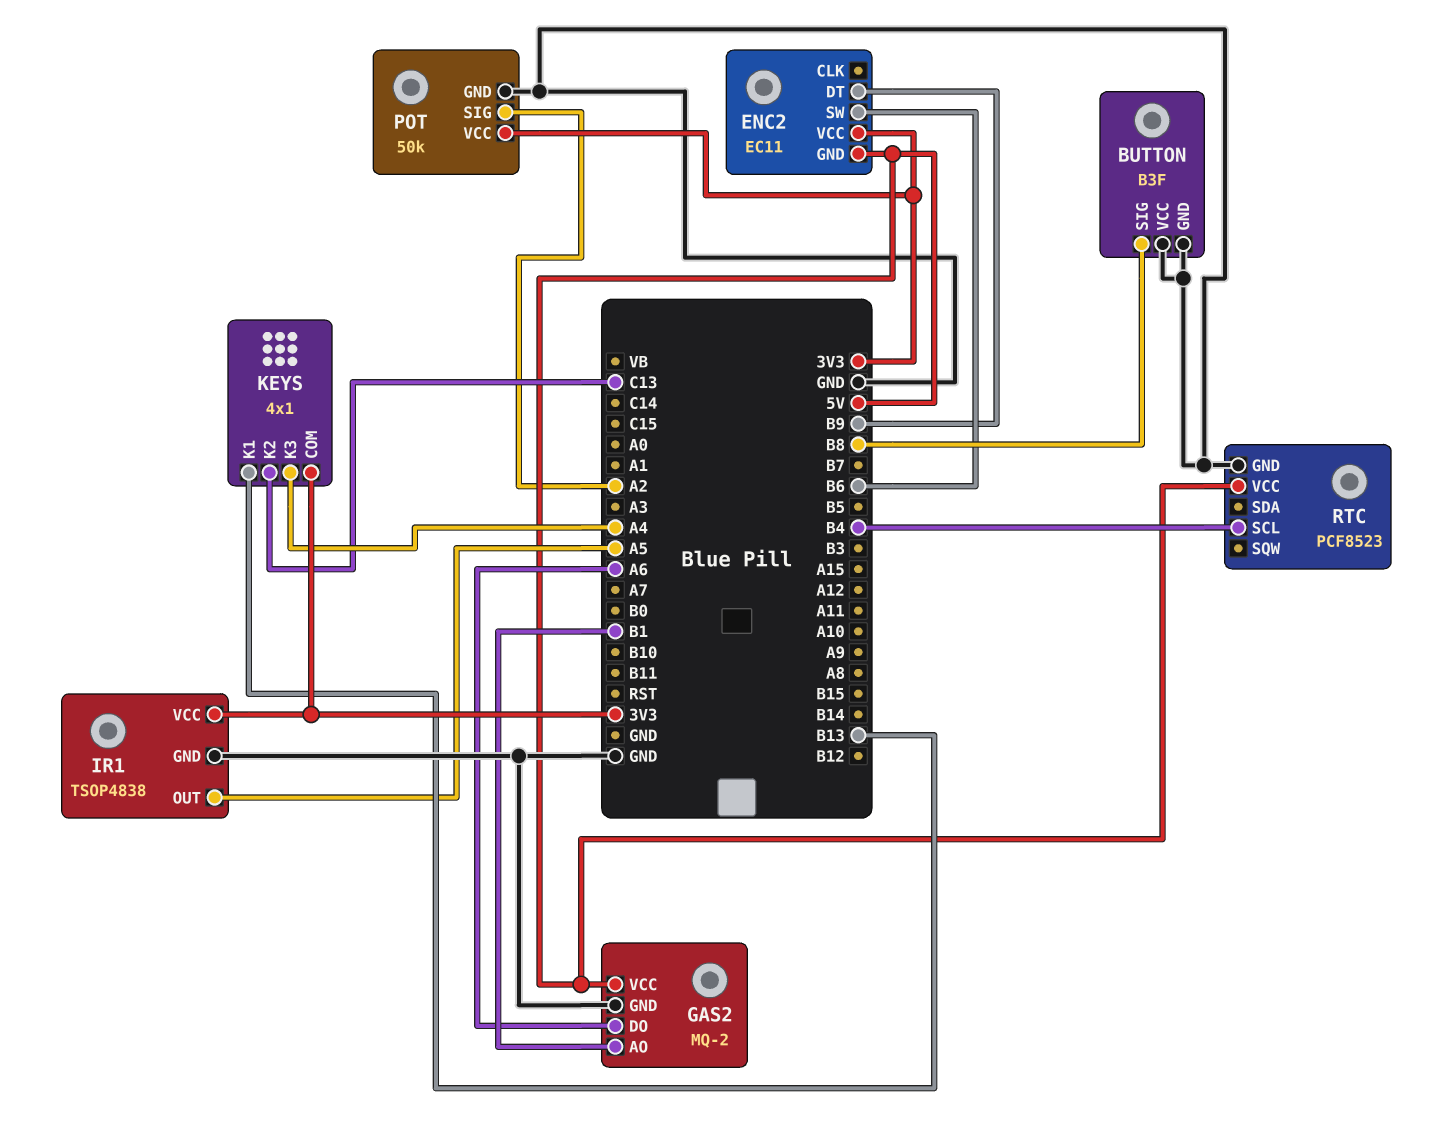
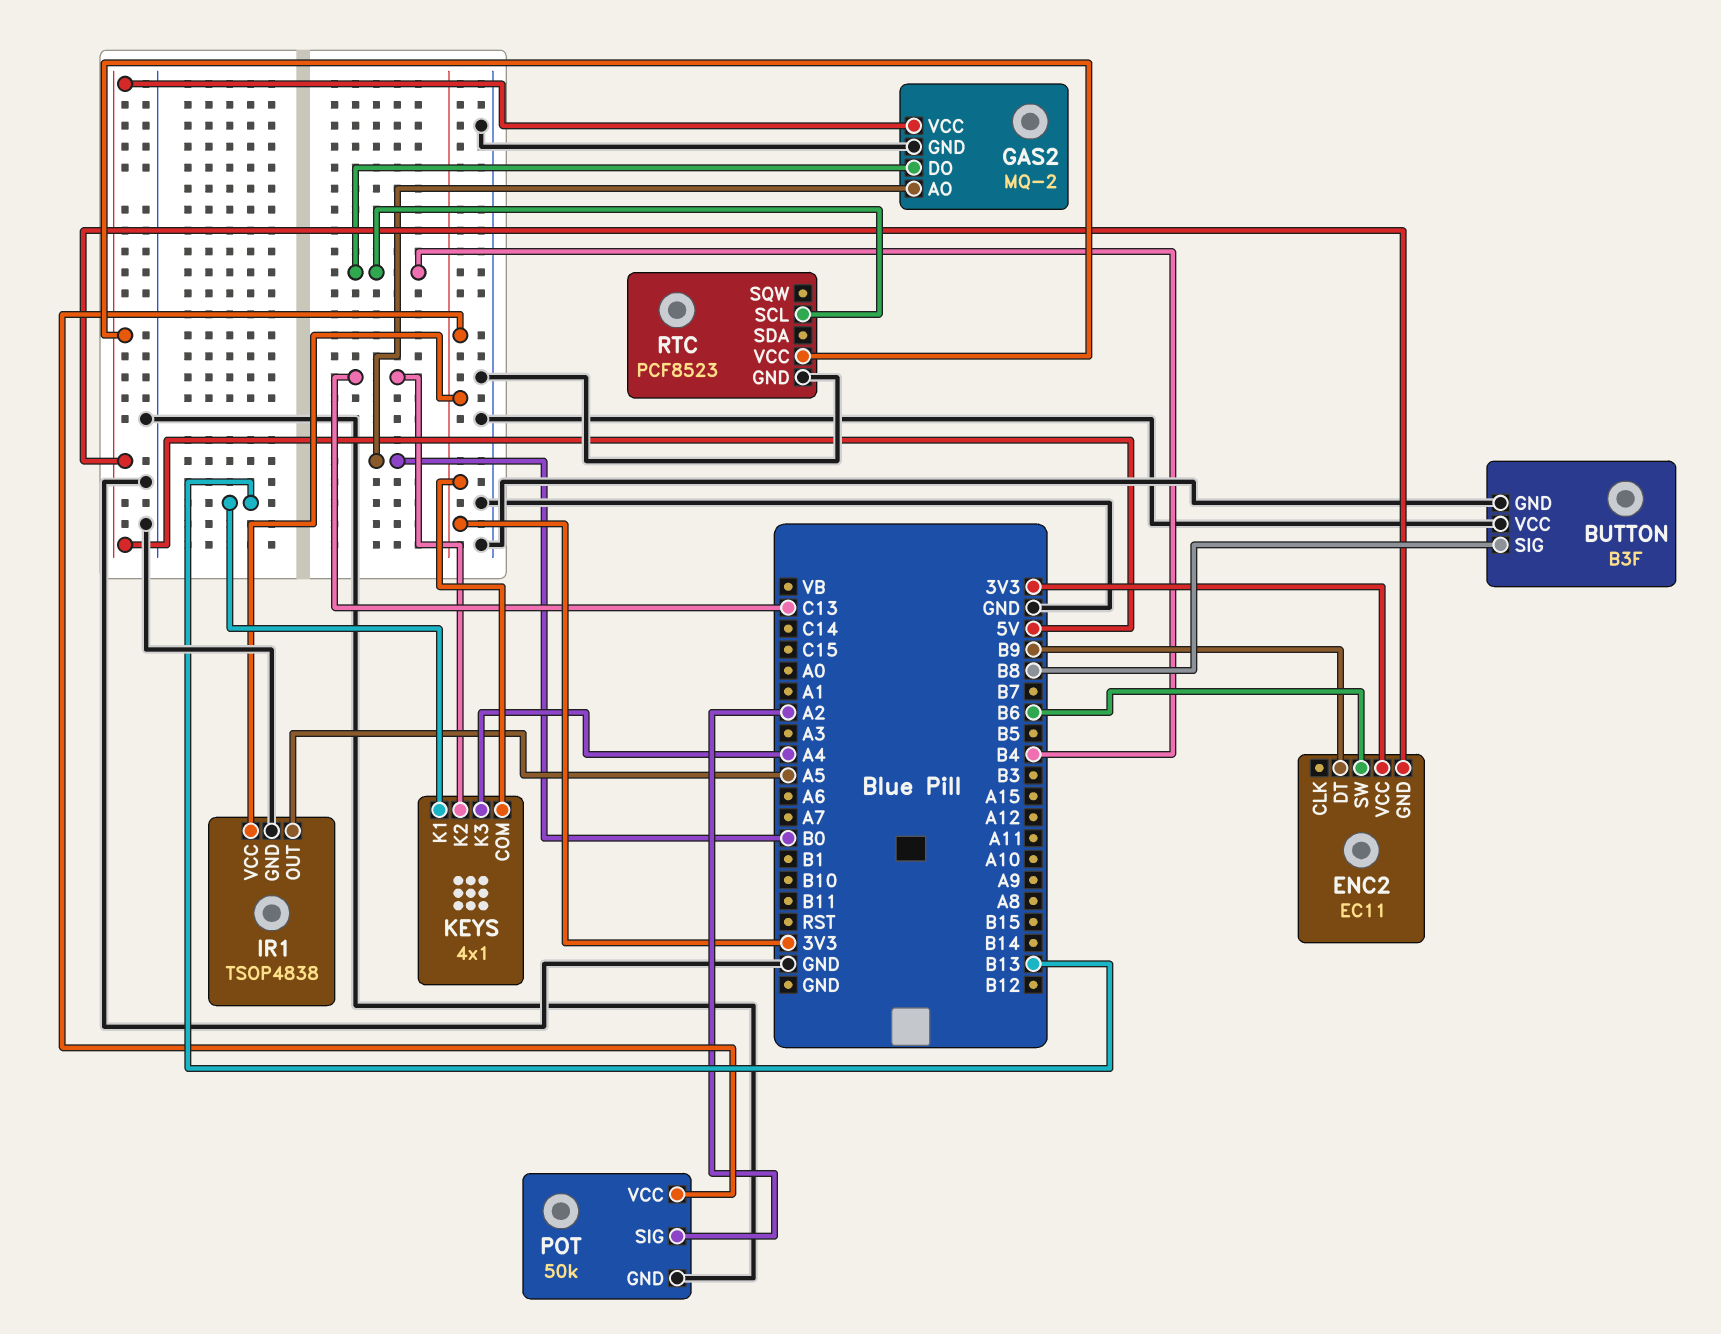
GAS2 pin AO: B1 -> B0
GAS2 pin DO: A6 -> B4

